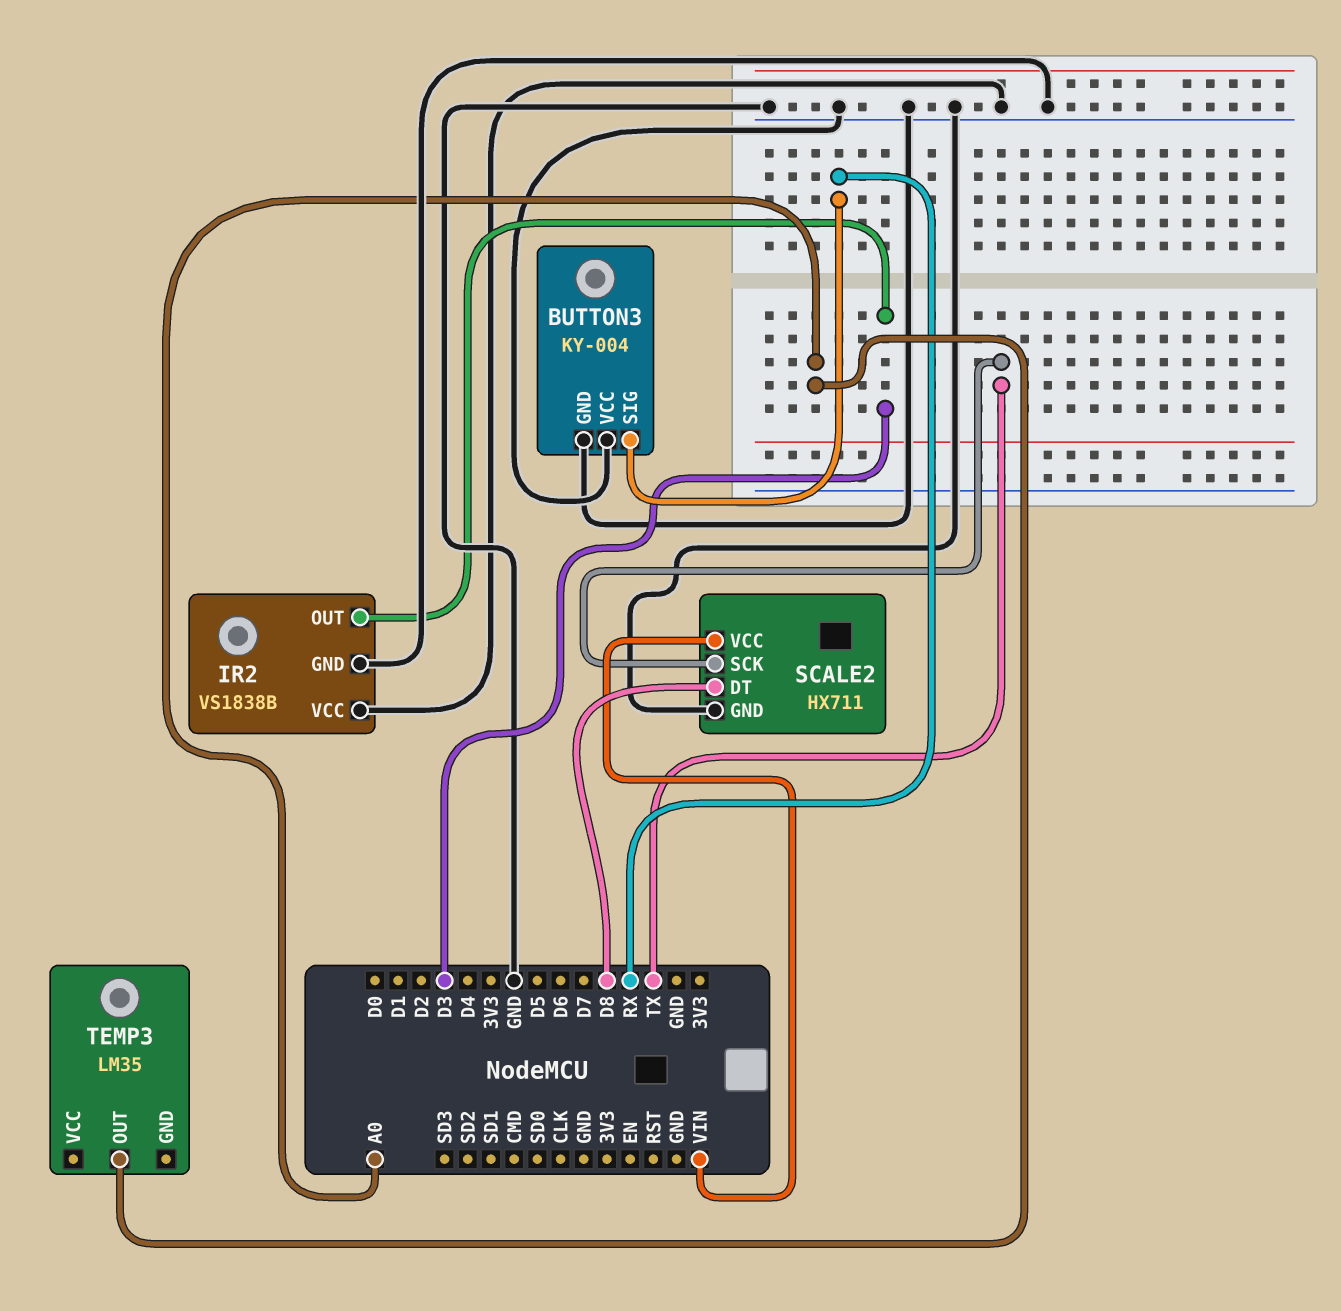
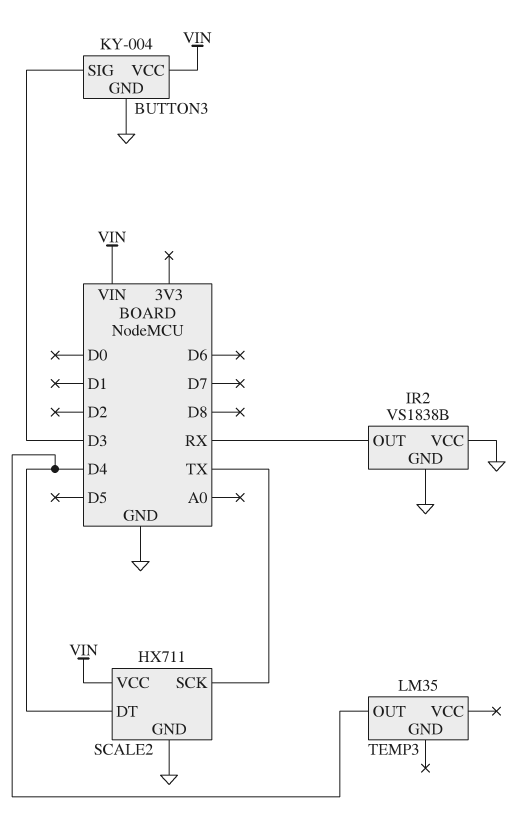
BUTTON3 pin SIG: RX -> D3
BUTTON3 pin VCC: GND -> VIN
IR2 pin OUT: D3 -> RX
SCALE2 pin DT: D8 -> D4
TEMP3 pin OUT: A0 -> D4

